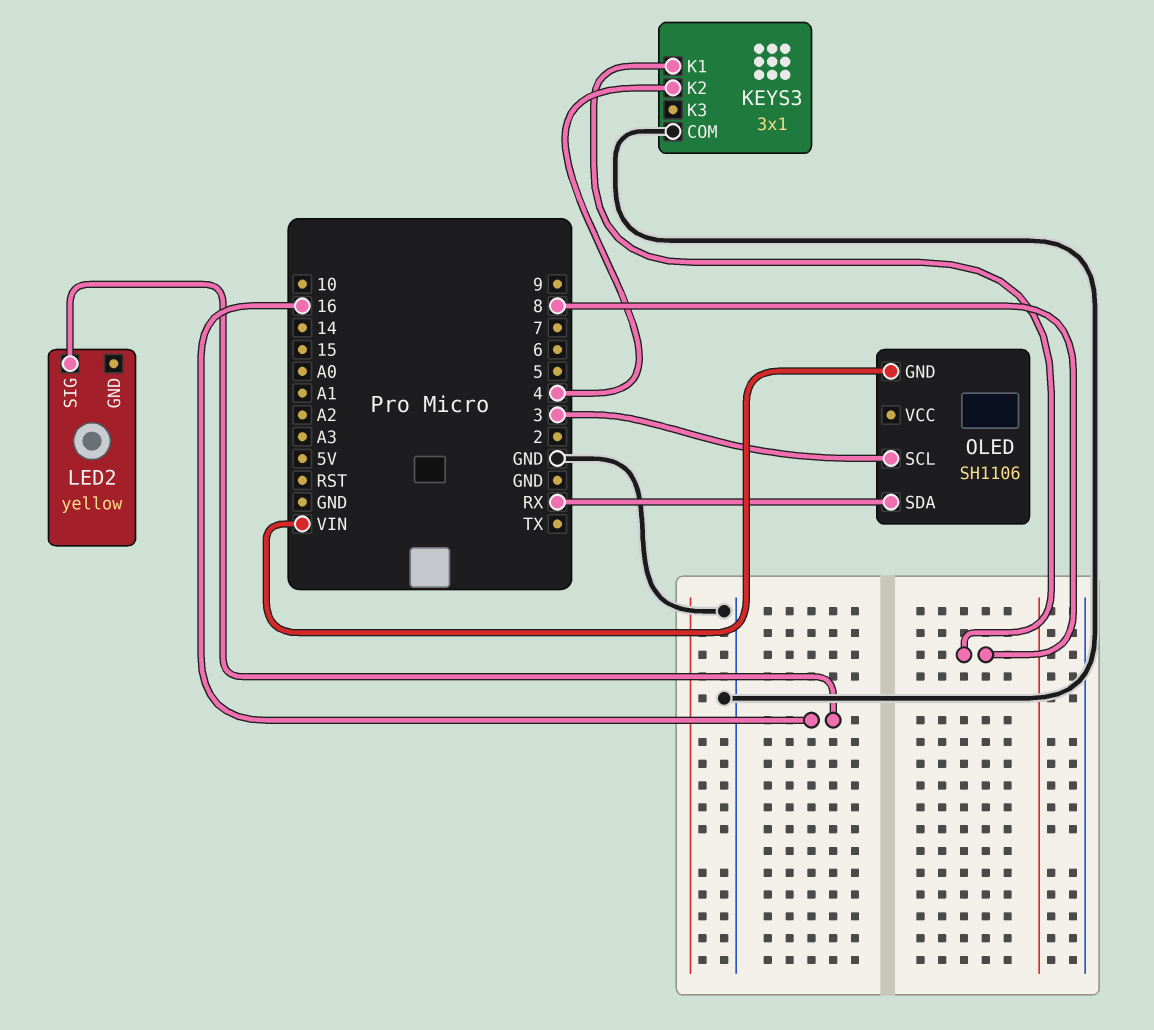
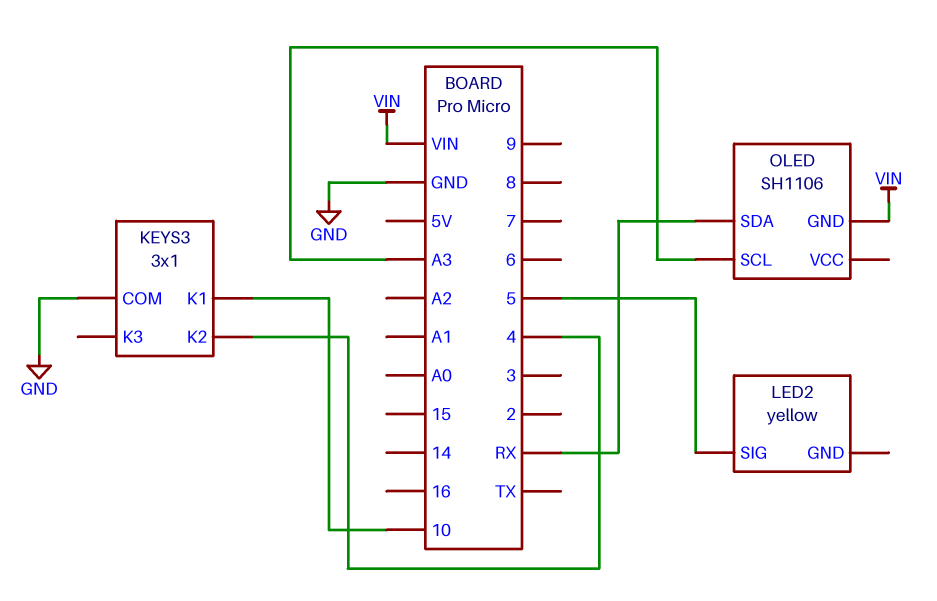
KEYS3 pin K1: 8 -> 10
LED2 pin SIG: 16 -> 5
OLED pin SCL: 3 -> A3

